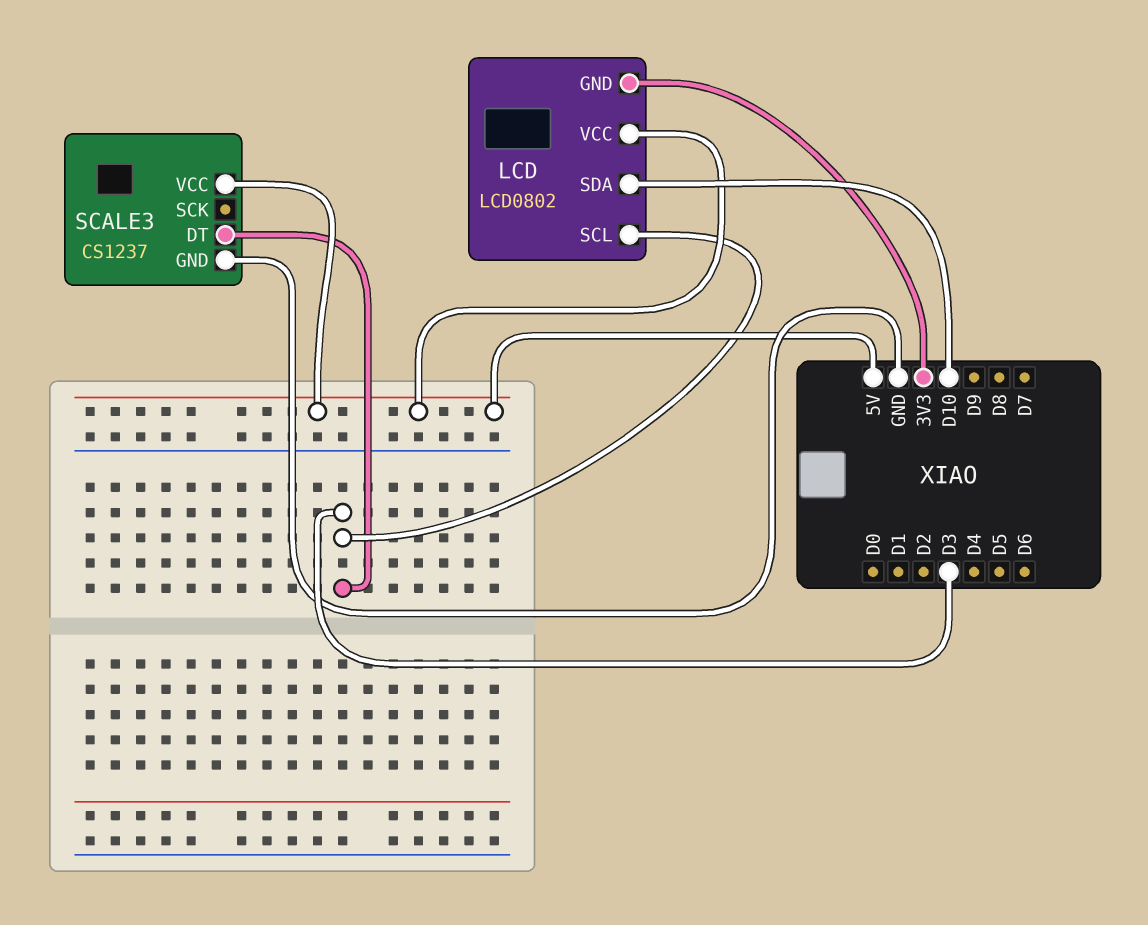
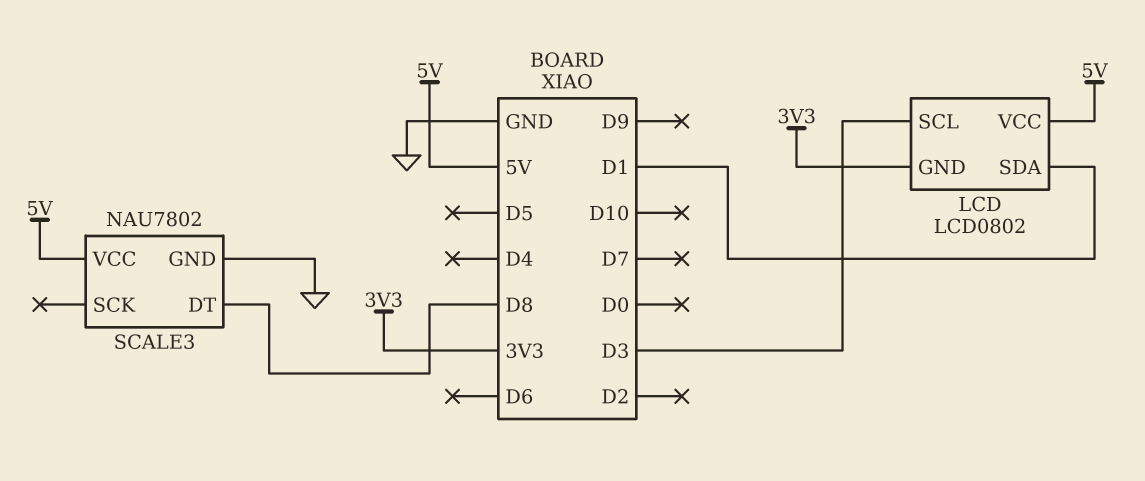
LCD pin SDA: D10 -> D1
SCALE3: CS1237 -> NAU7802
SCALE3 pin DT: D3 -> D8

